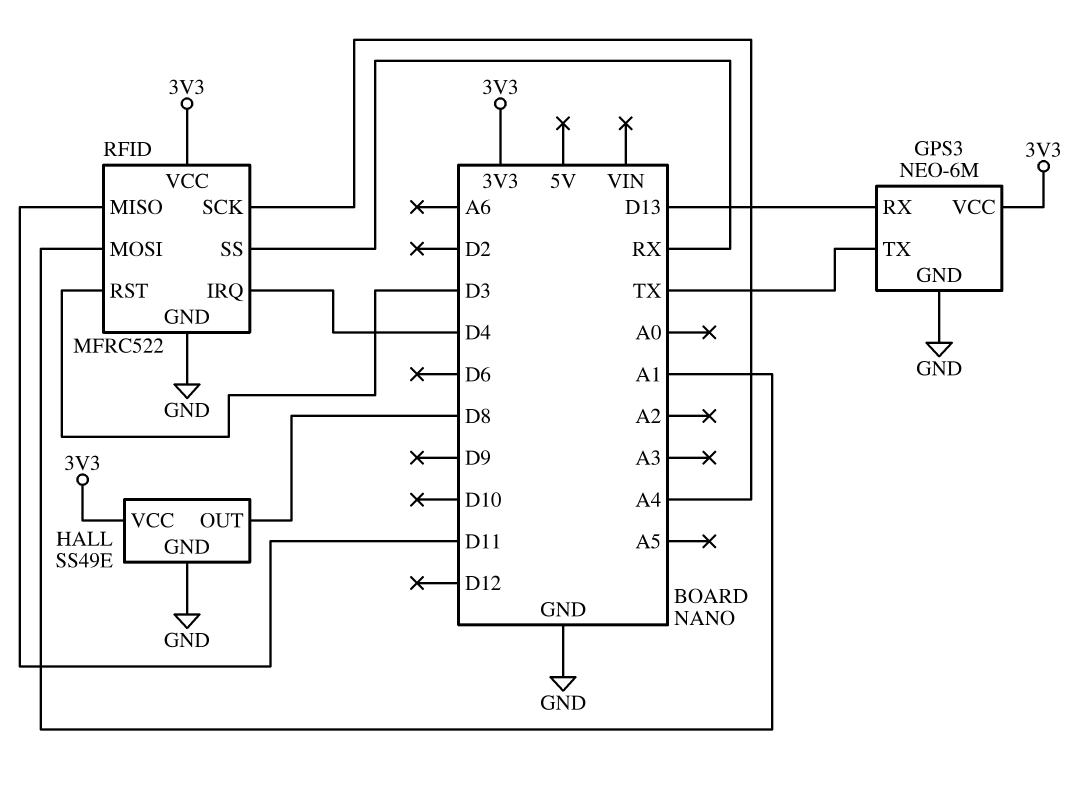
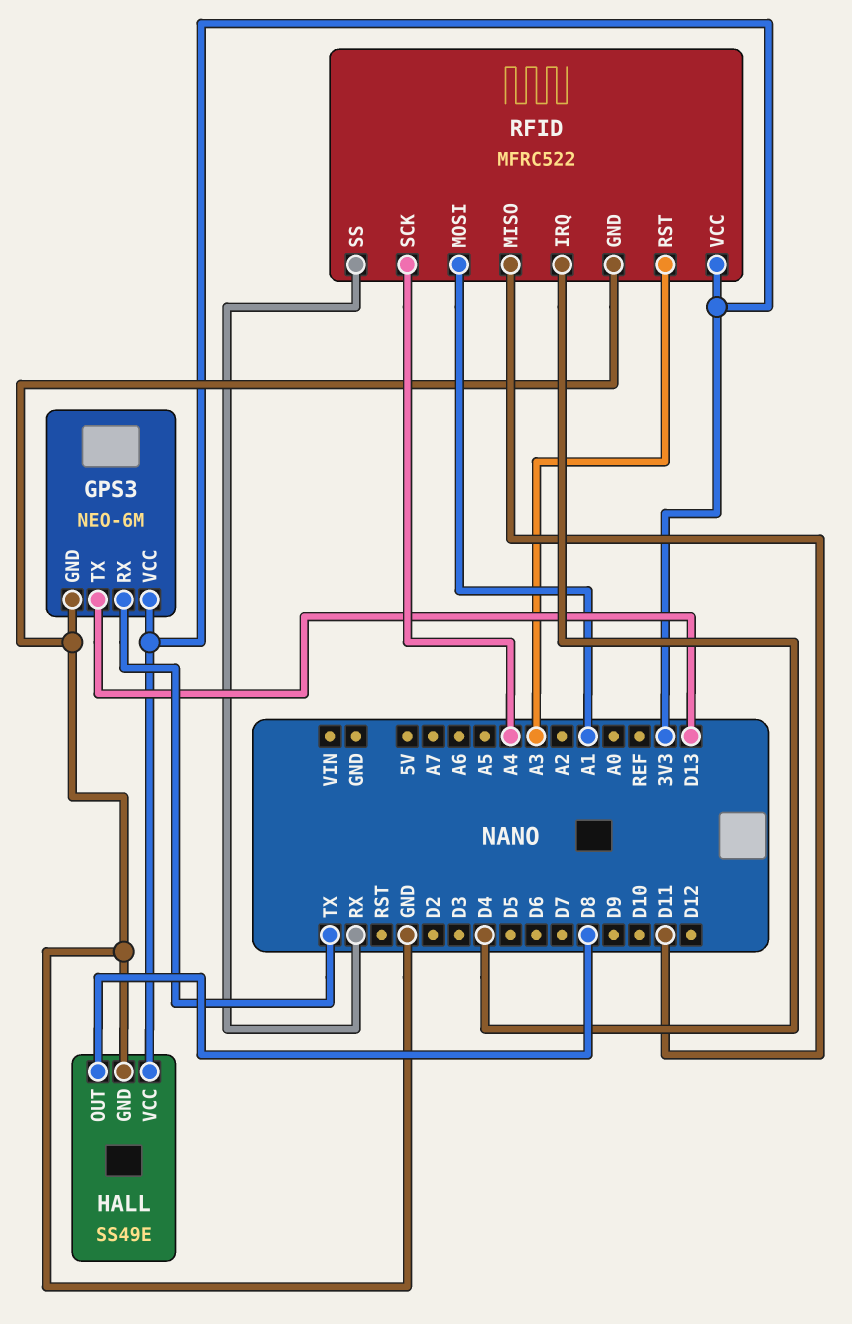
GPS3 pin RX: D13 -> TX
GPS3 pin TX: TX -> D13
RFID pin RST: D3 -> A3

